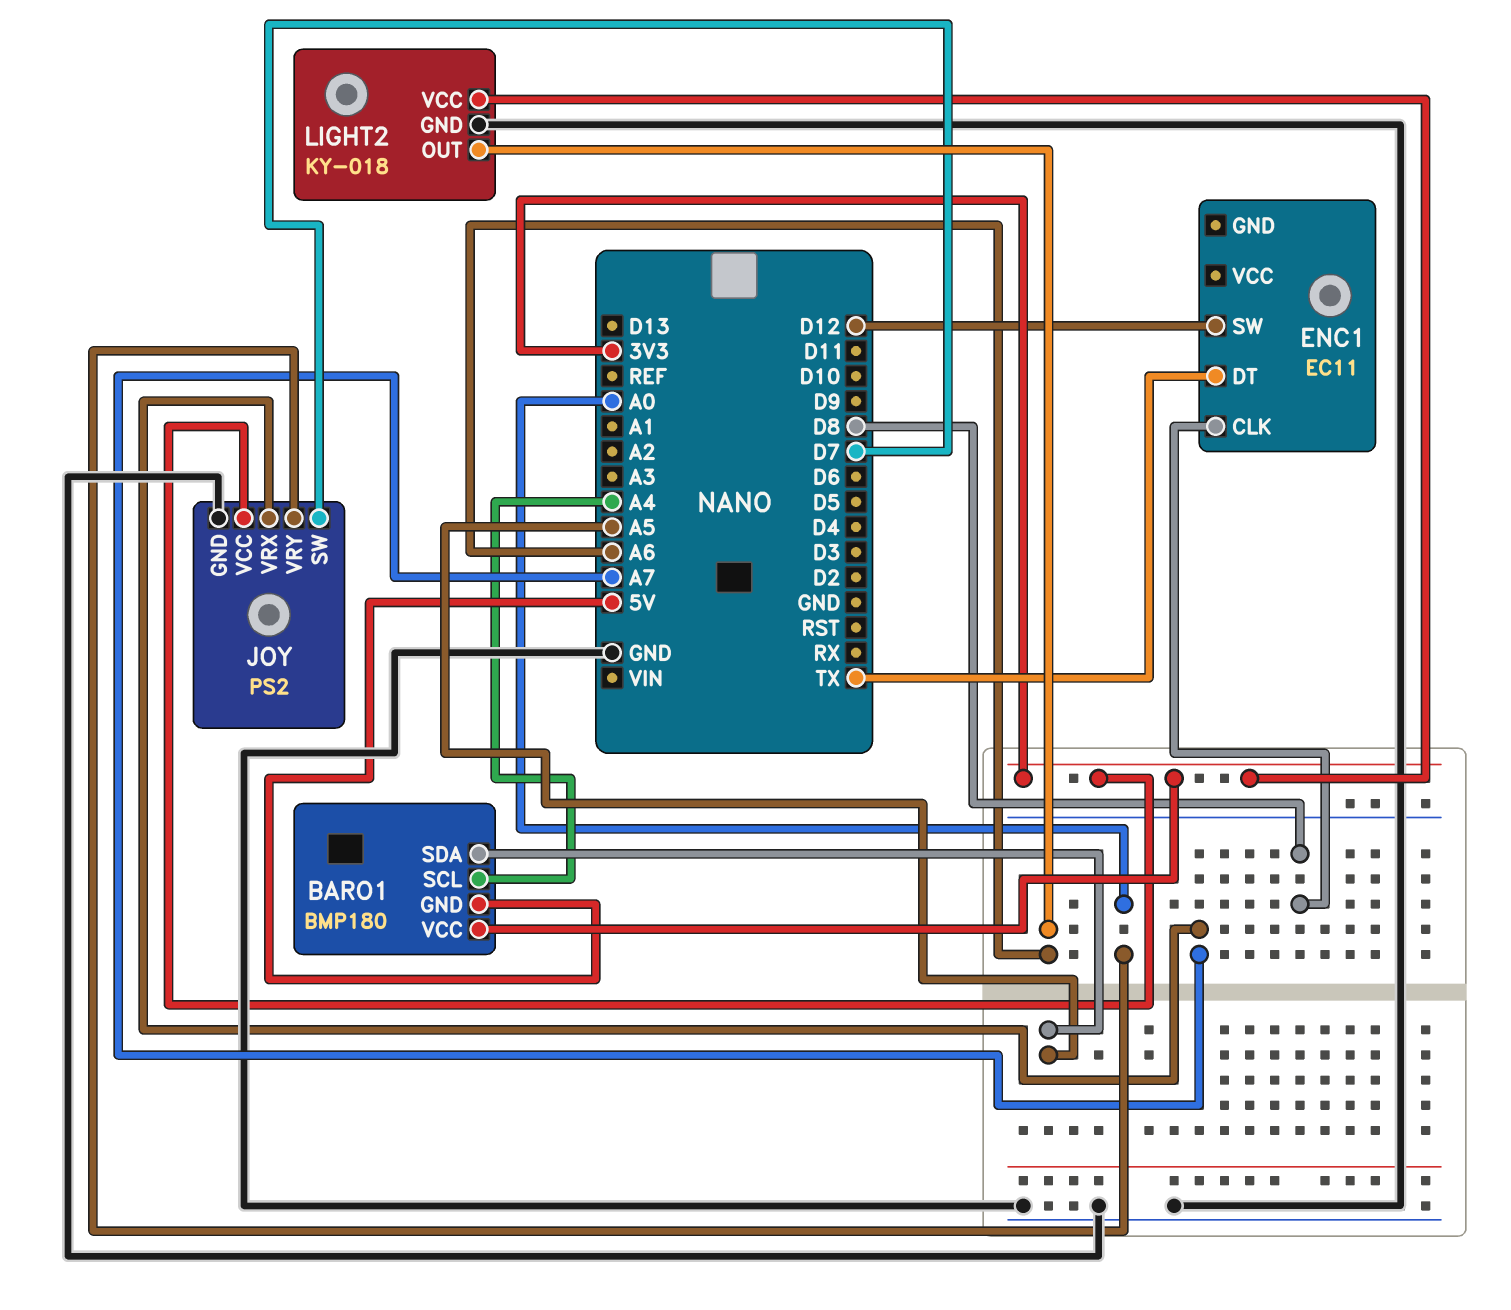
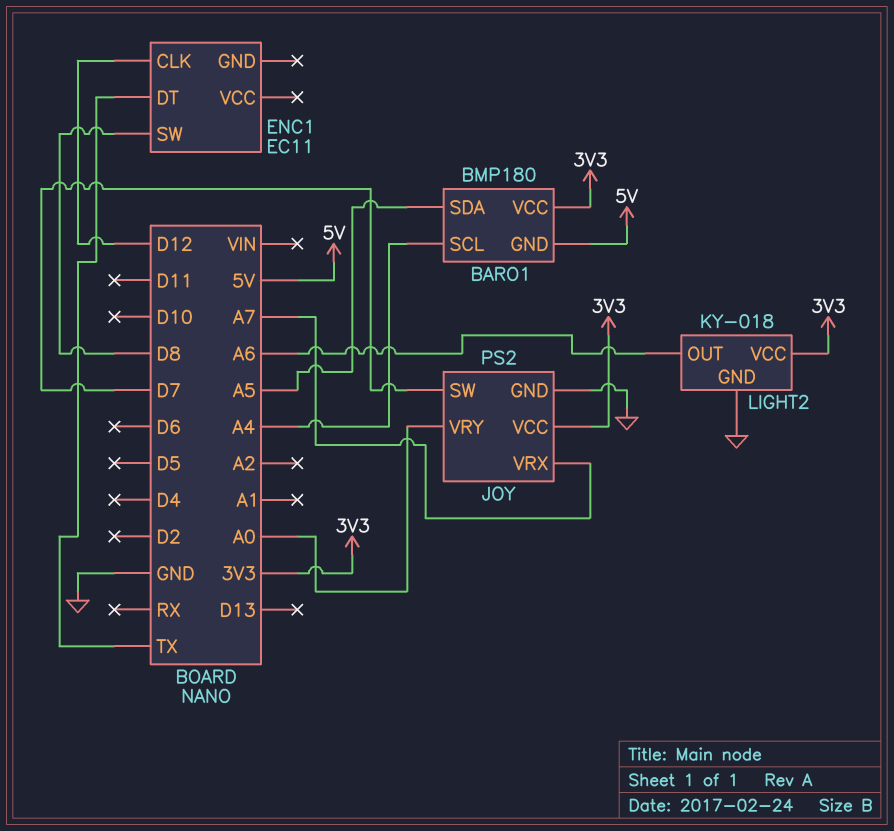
ENC1 pin CLK: D8 -> D12
ENC1 pin SW: D12 -> D8

